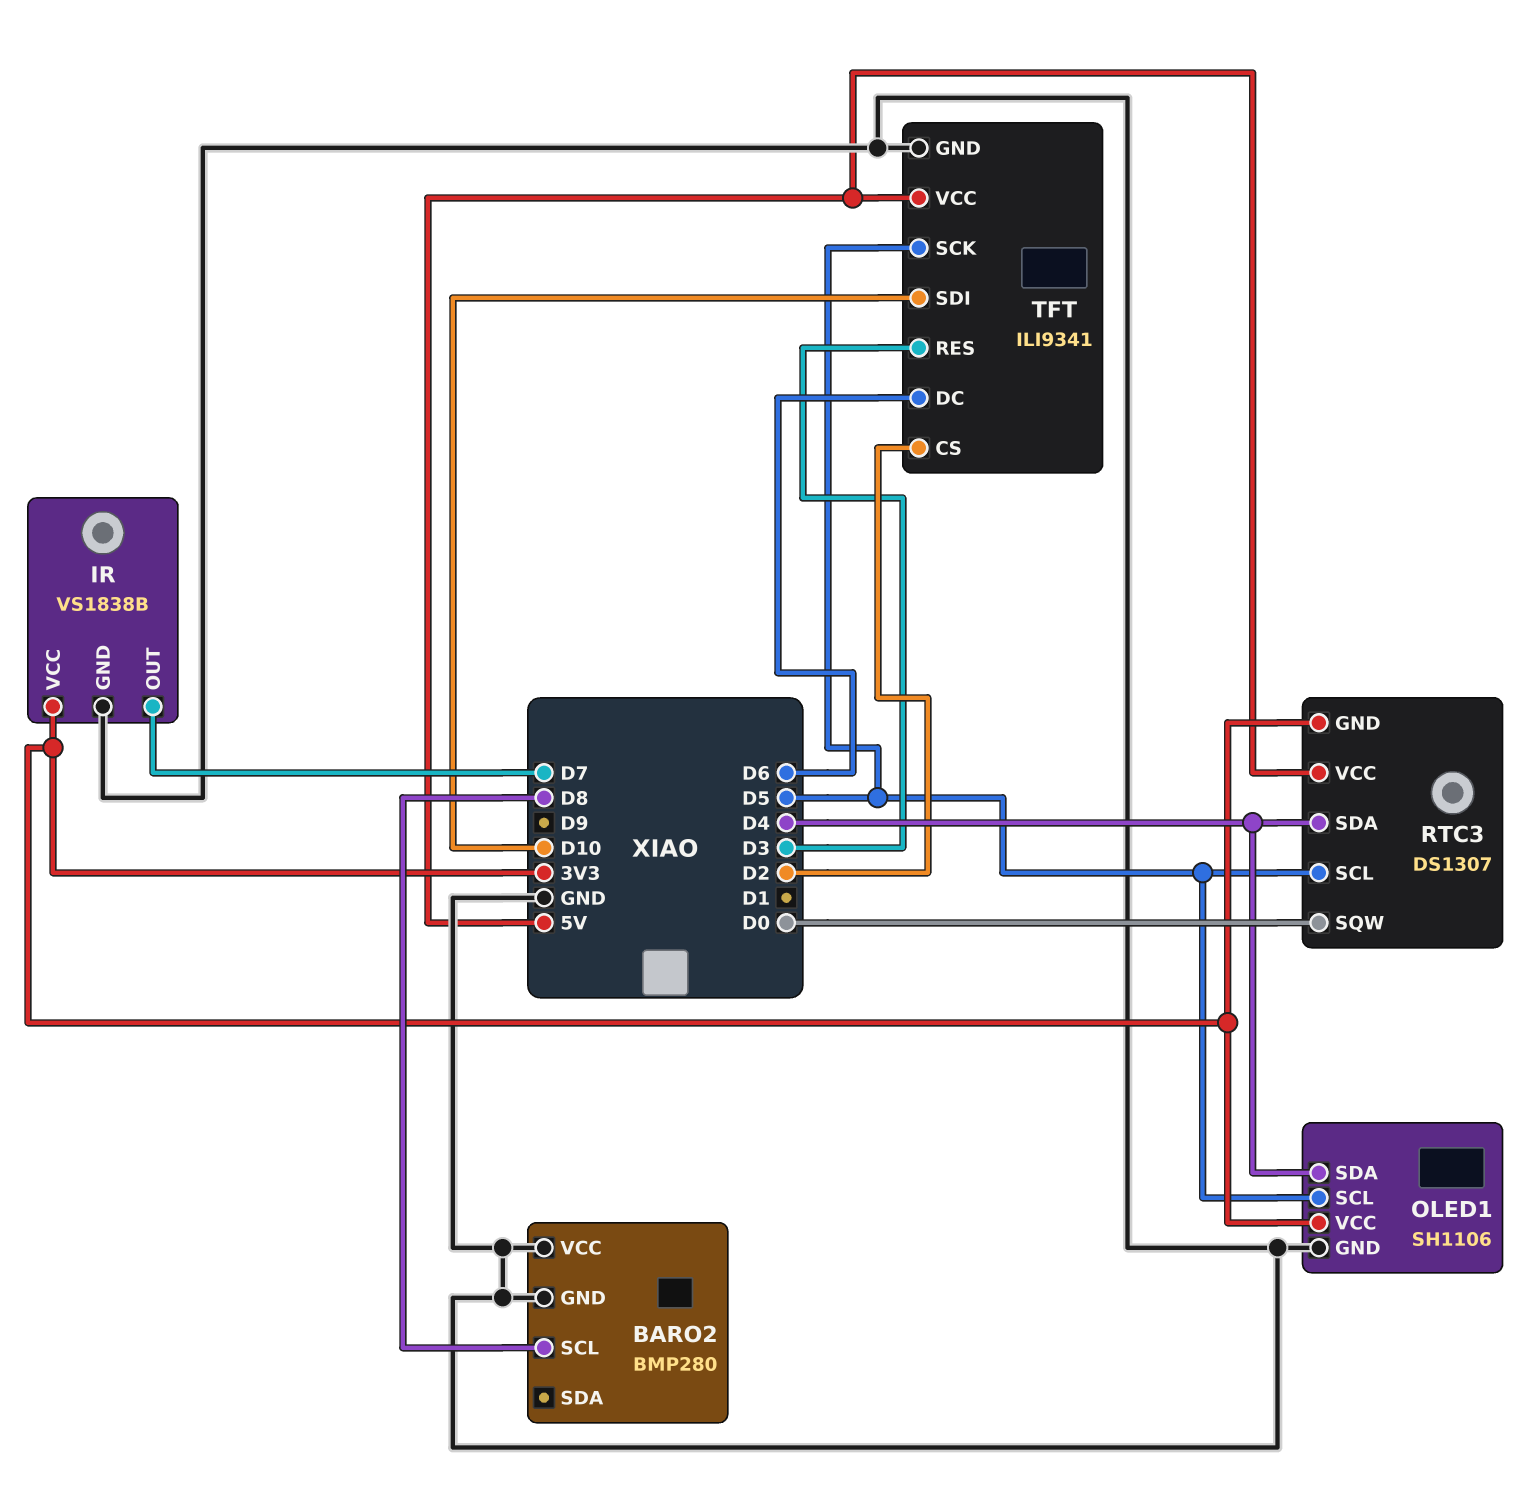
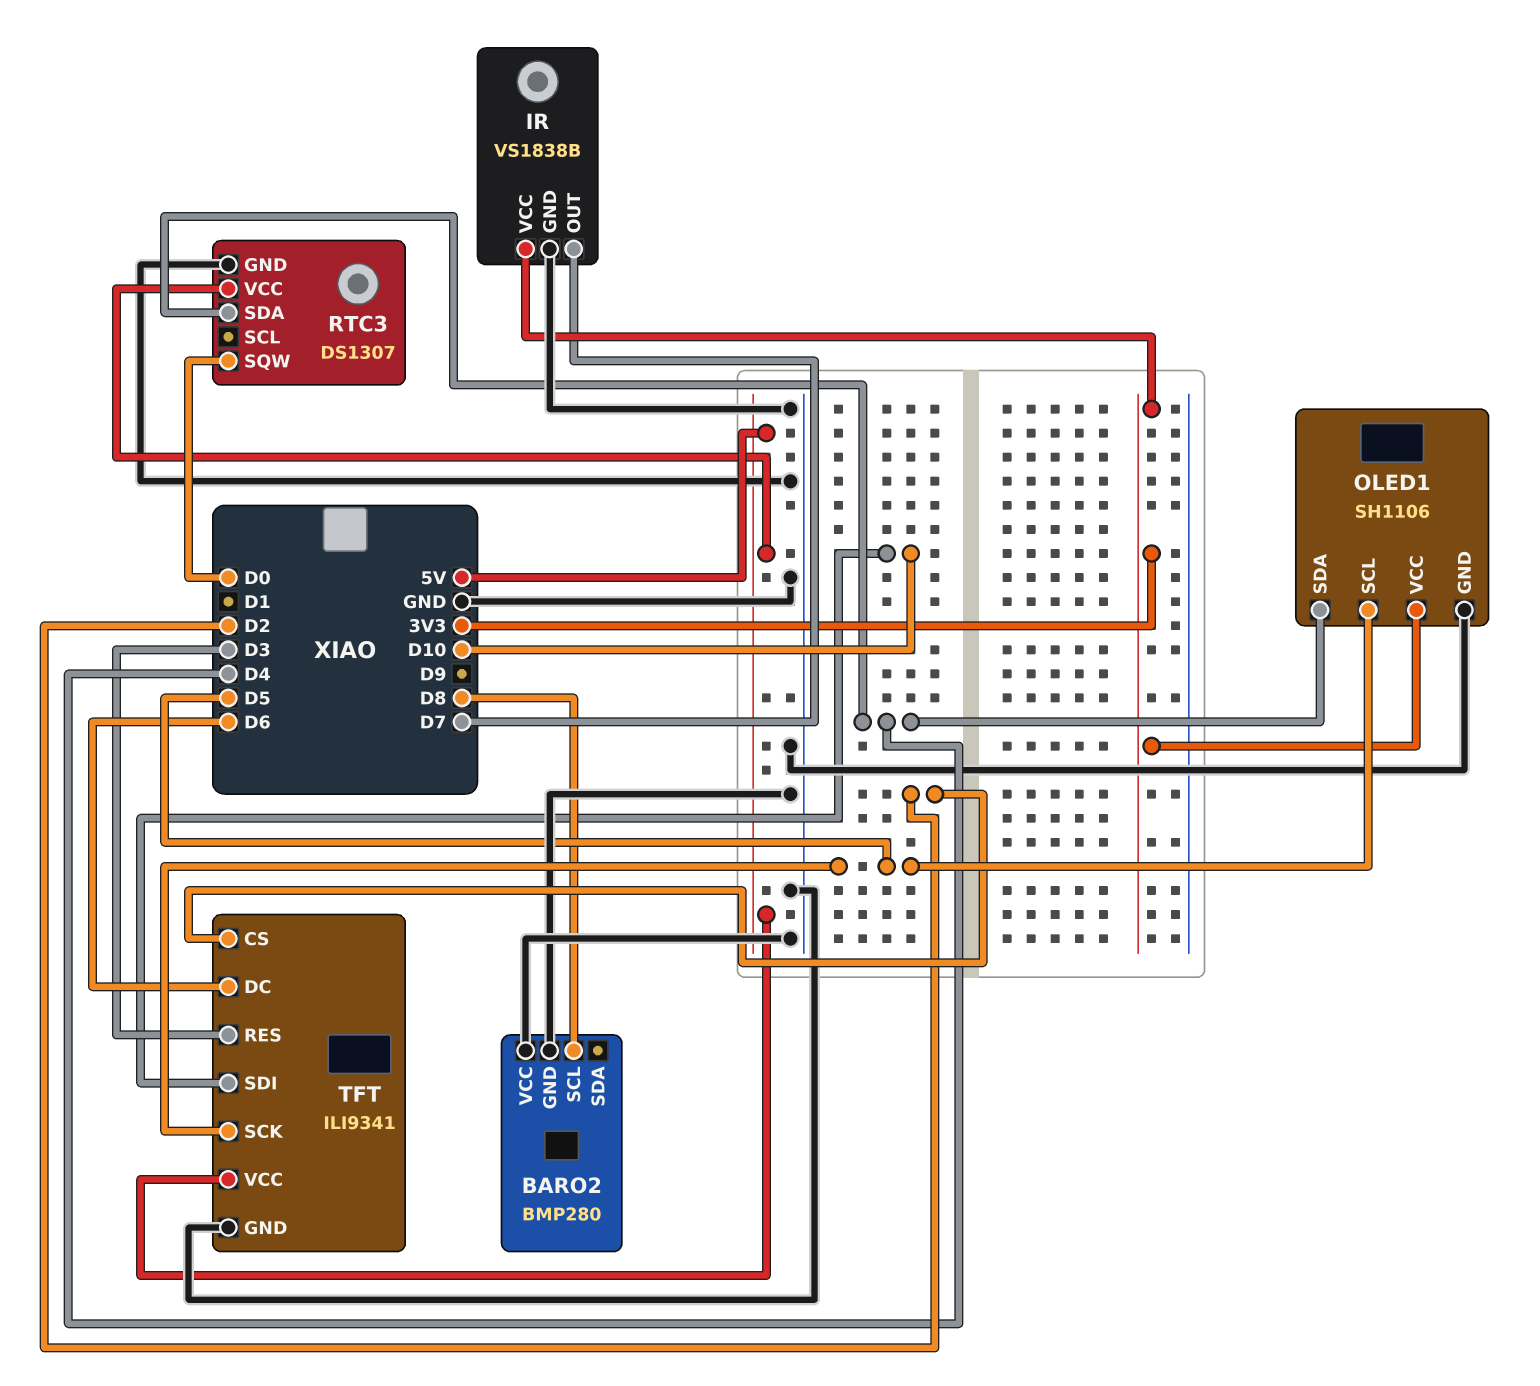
RTC3 pin GND: 3V3 -> GND
RTC3 pin SCL: D5 -> none

